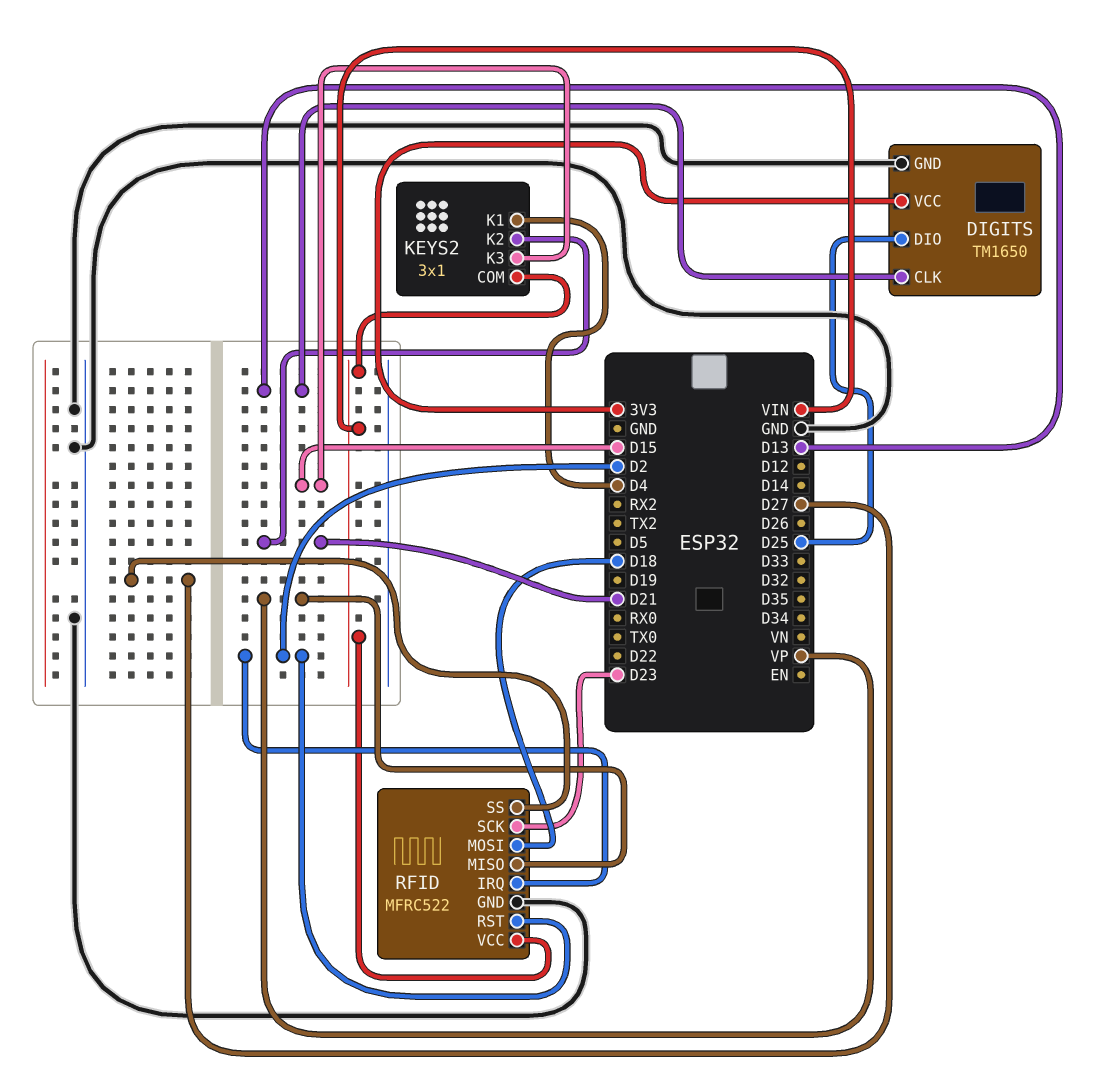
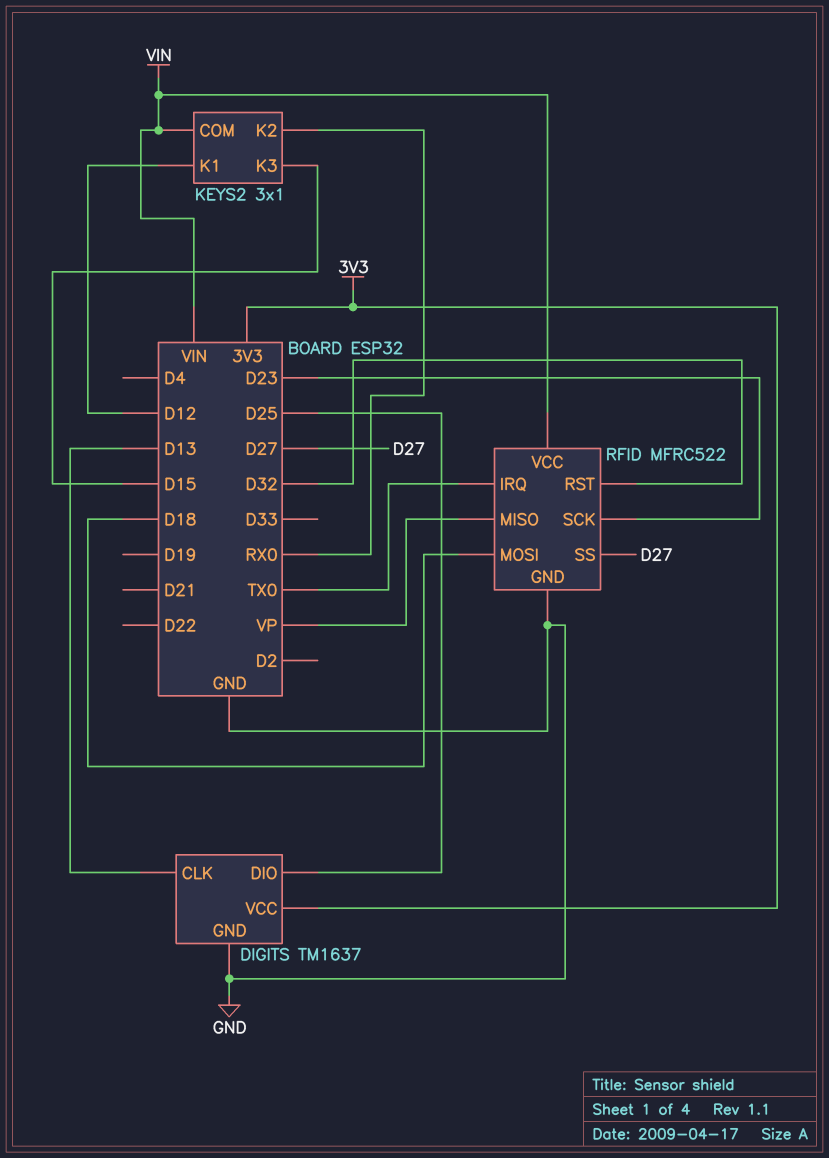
DIGITS: TM1650 -> TM1637
KEYS2 pin K1: D4 -> D12
KEYS2 pin K2: D21 -> RX0
RFID pin IRQ: D2 -> TX0
RFID pin RST: D2 -> D32

